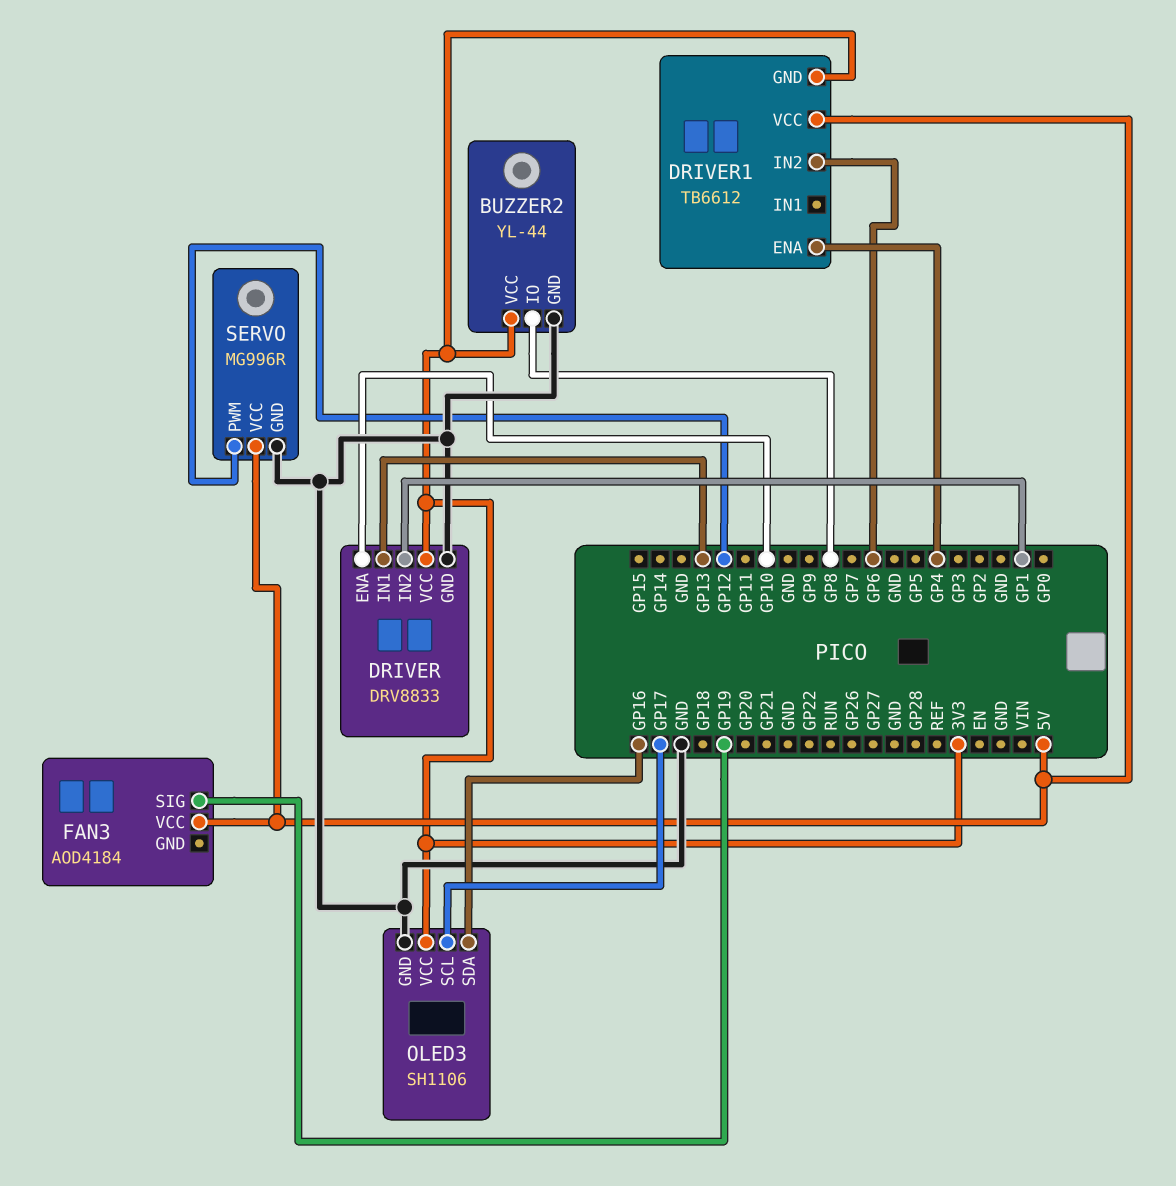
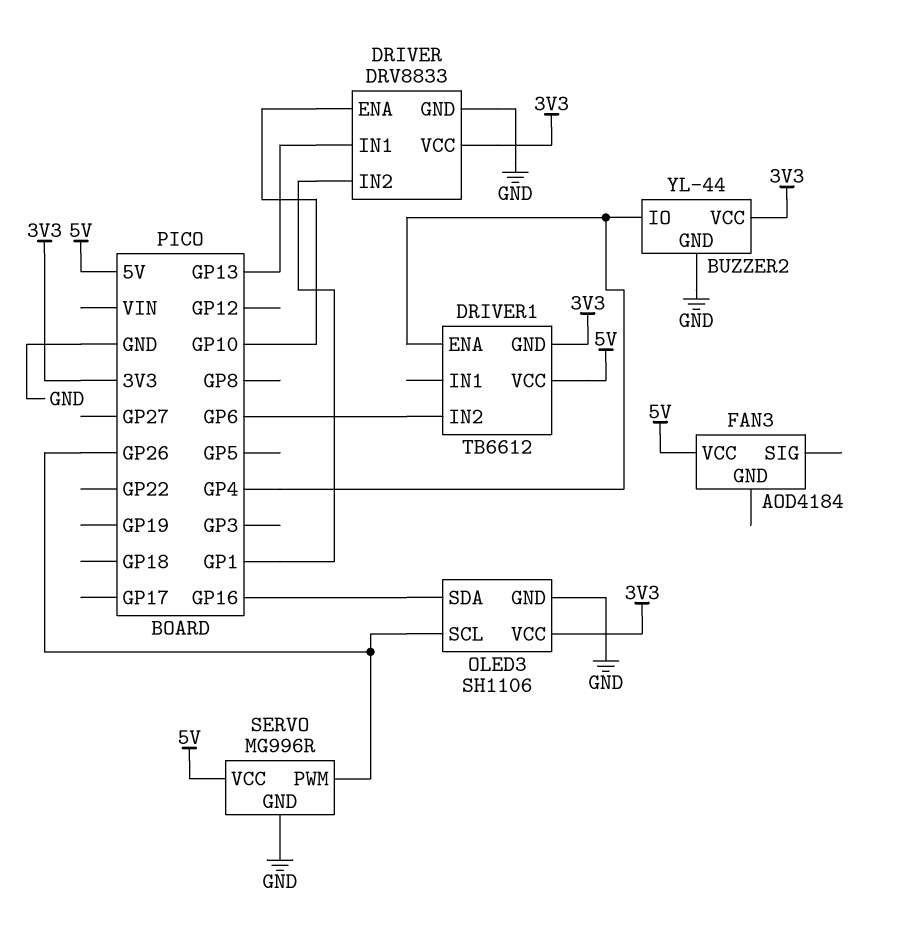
BUZZER2 pin IO: GP8 -> GP4
FAN3 pin SIG: GP19 -> none
OLED3 pin SCL: GP17 -> GP26
SERVO pin PWM: GP12 -> GP26

